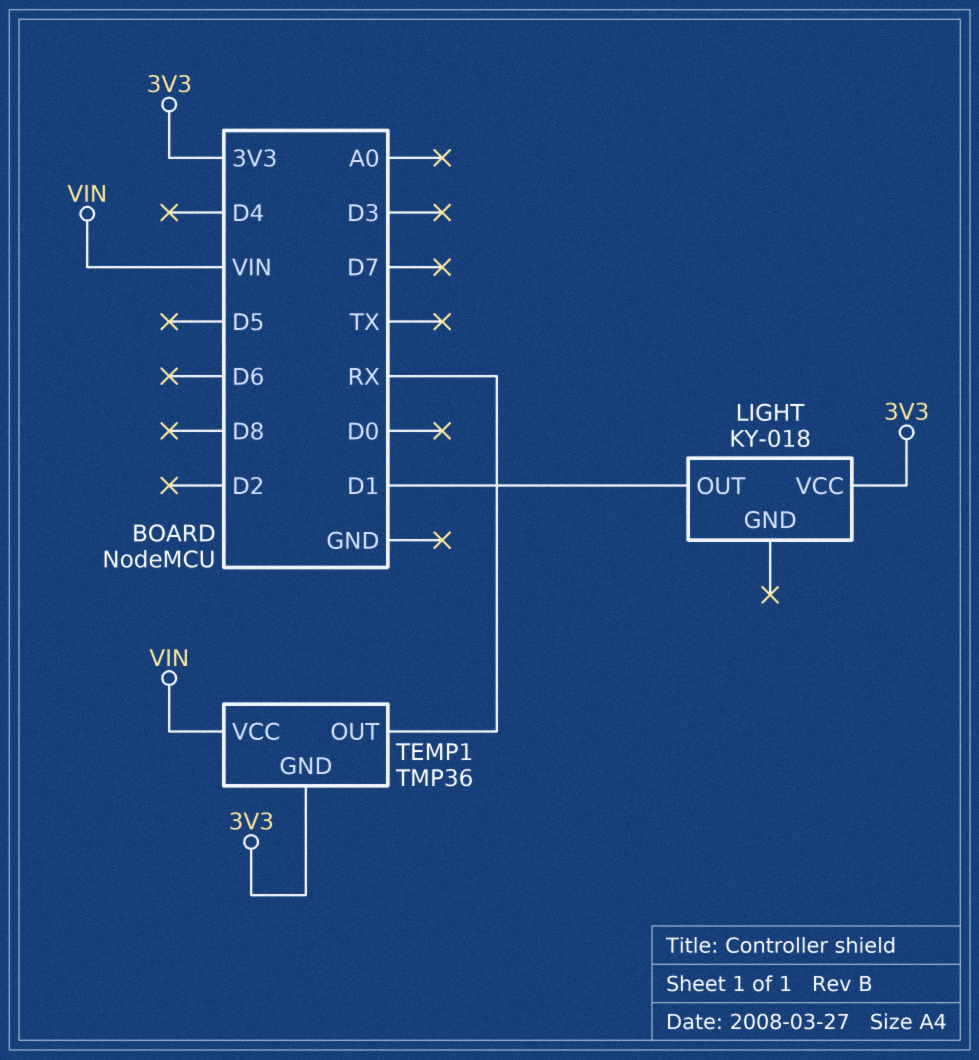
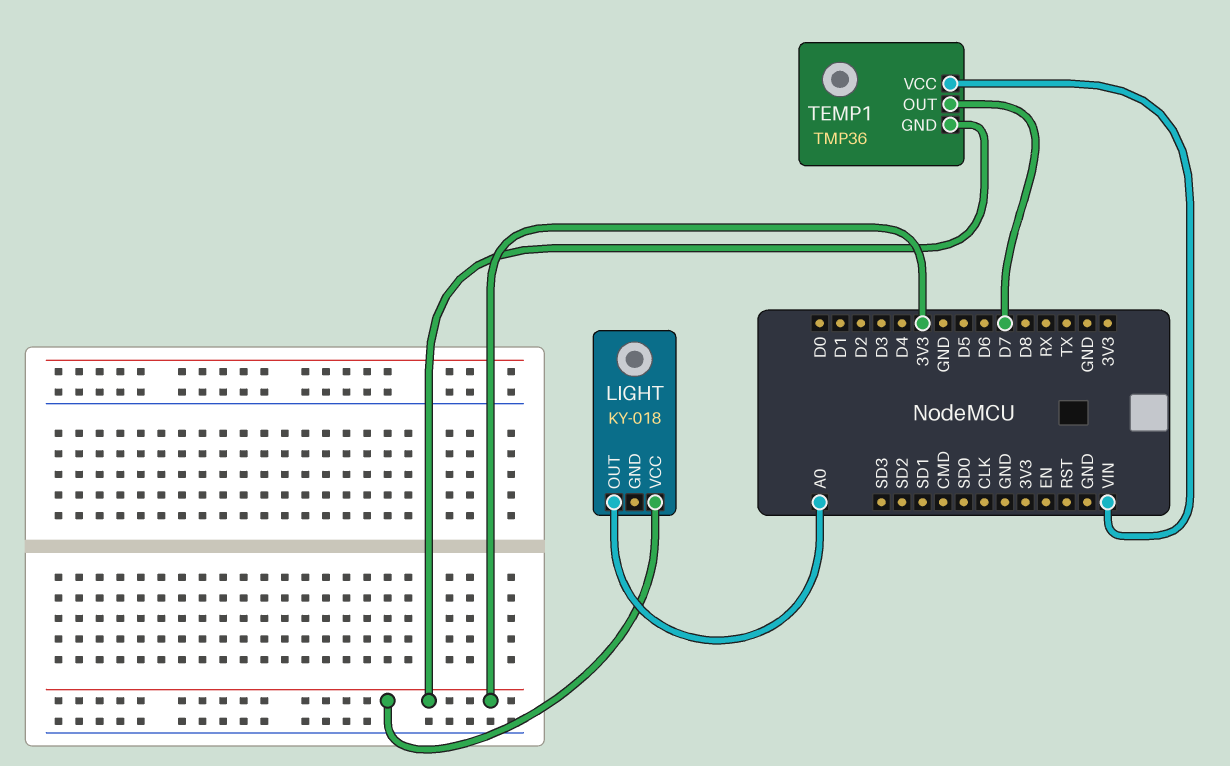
LIGHT pin OUT: D1 -> A0
TEMP1 pin OUT: RX -> D7

